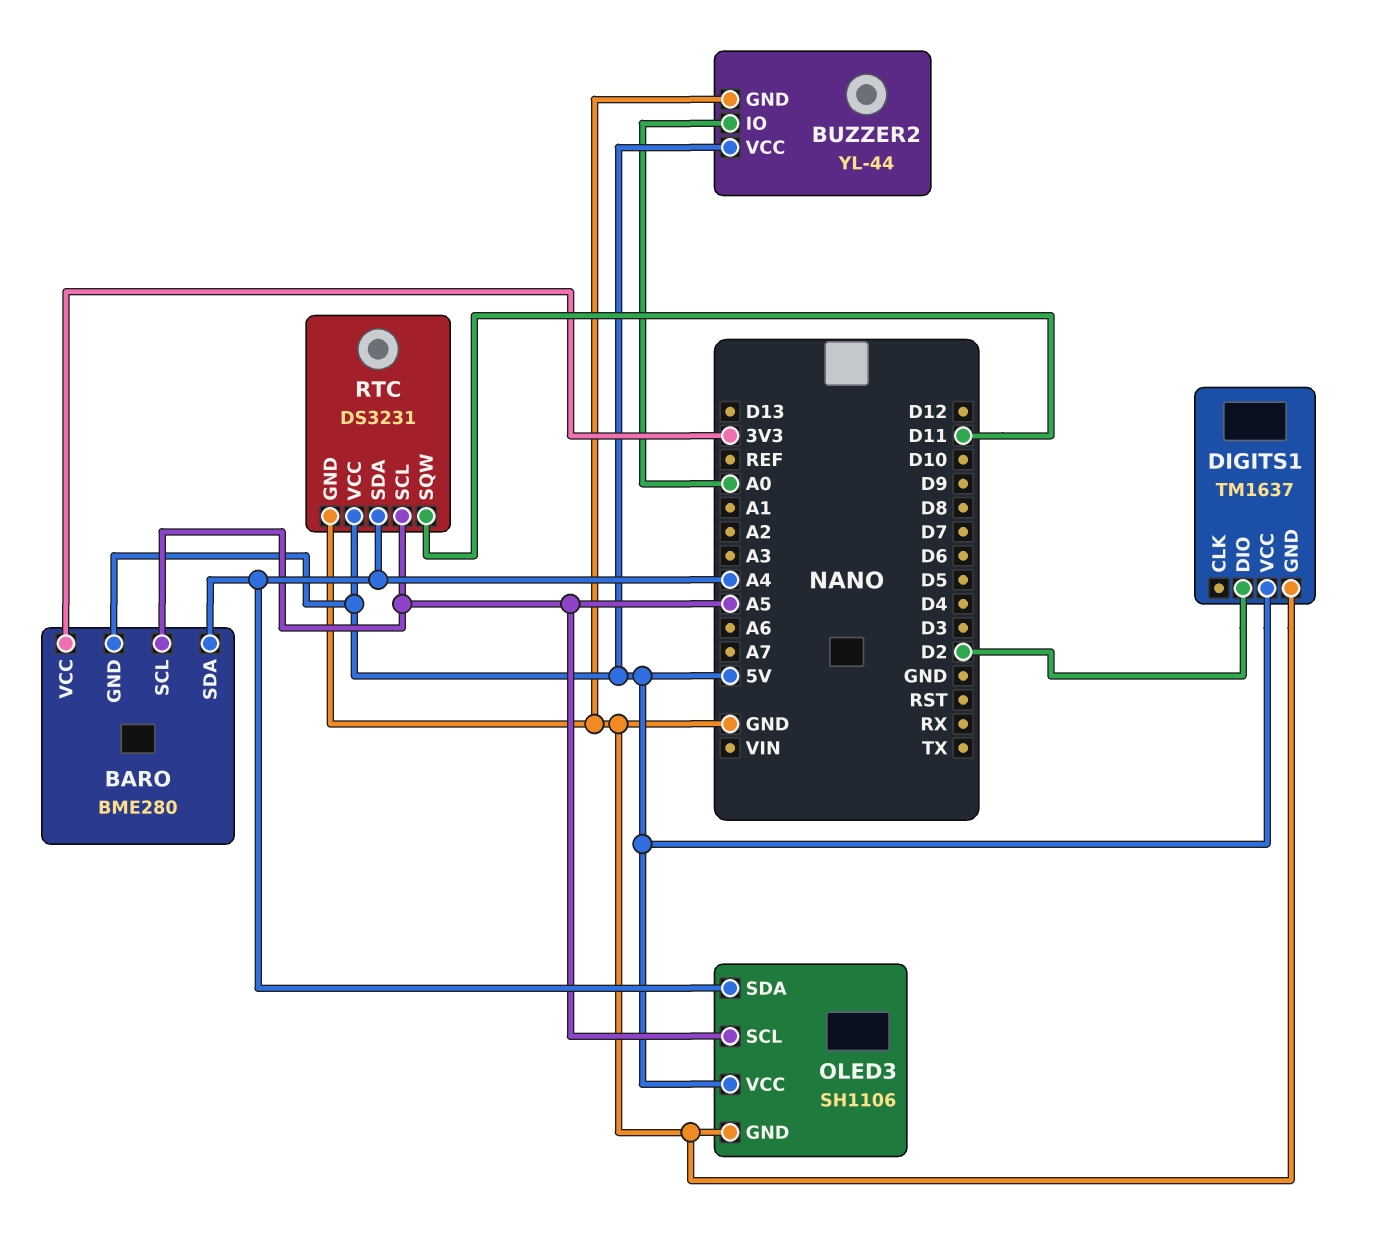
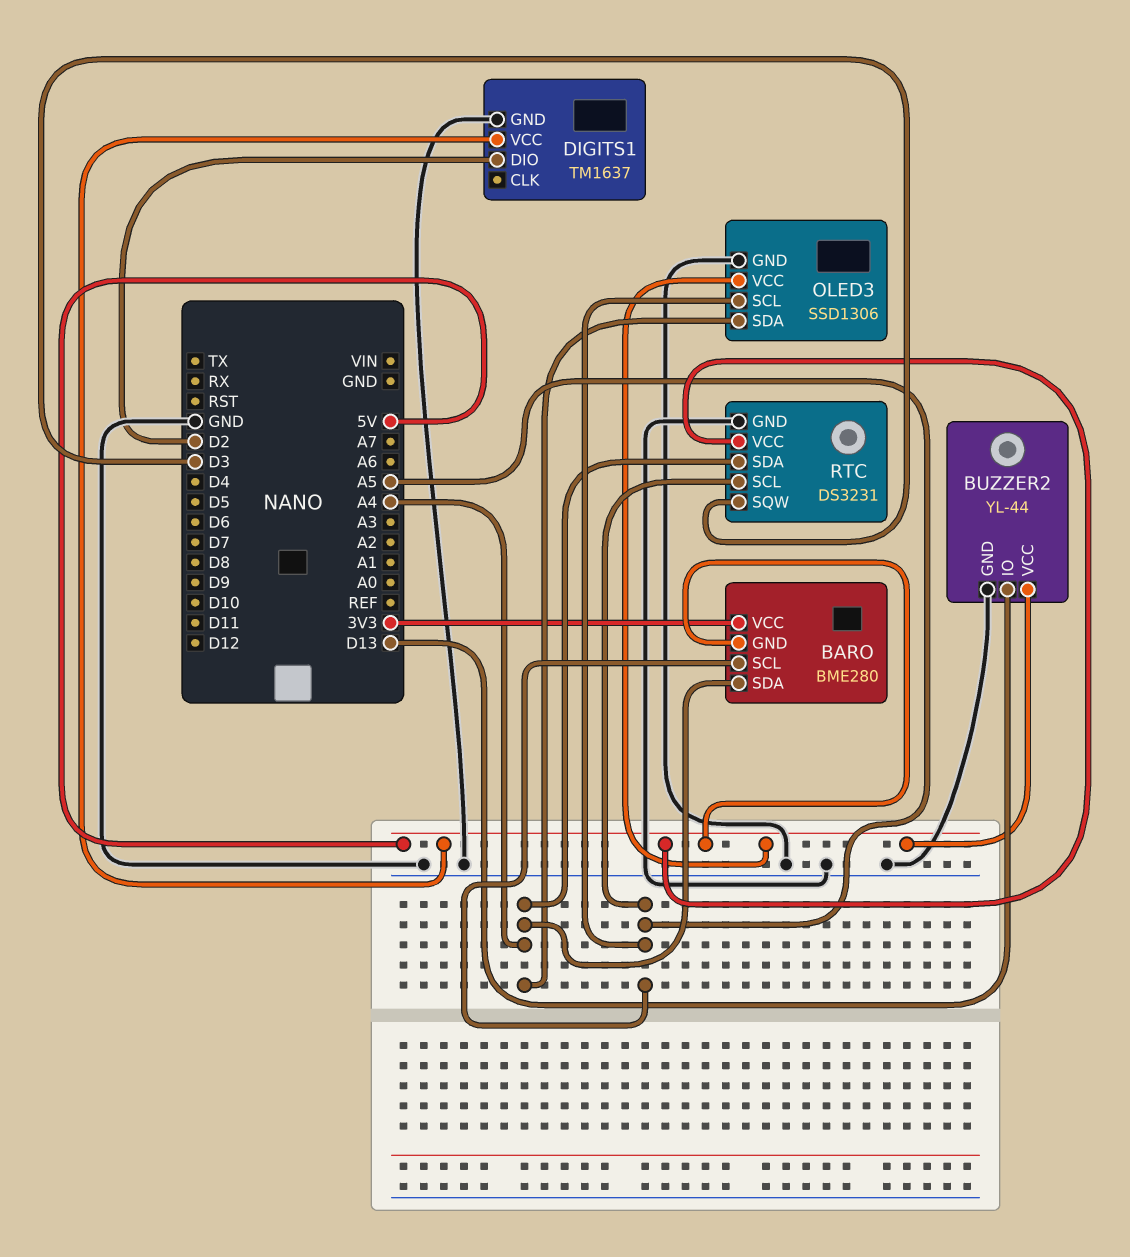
BUZZER2 pin IO: A0 -> D13
OLED3: SH1106 -> SSD1306
RTC pin SQW: D11 -> D3

